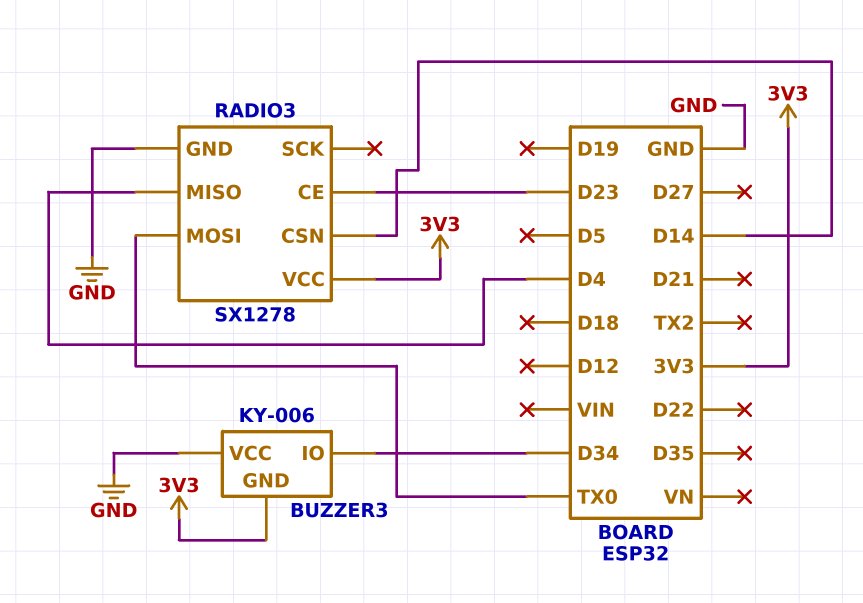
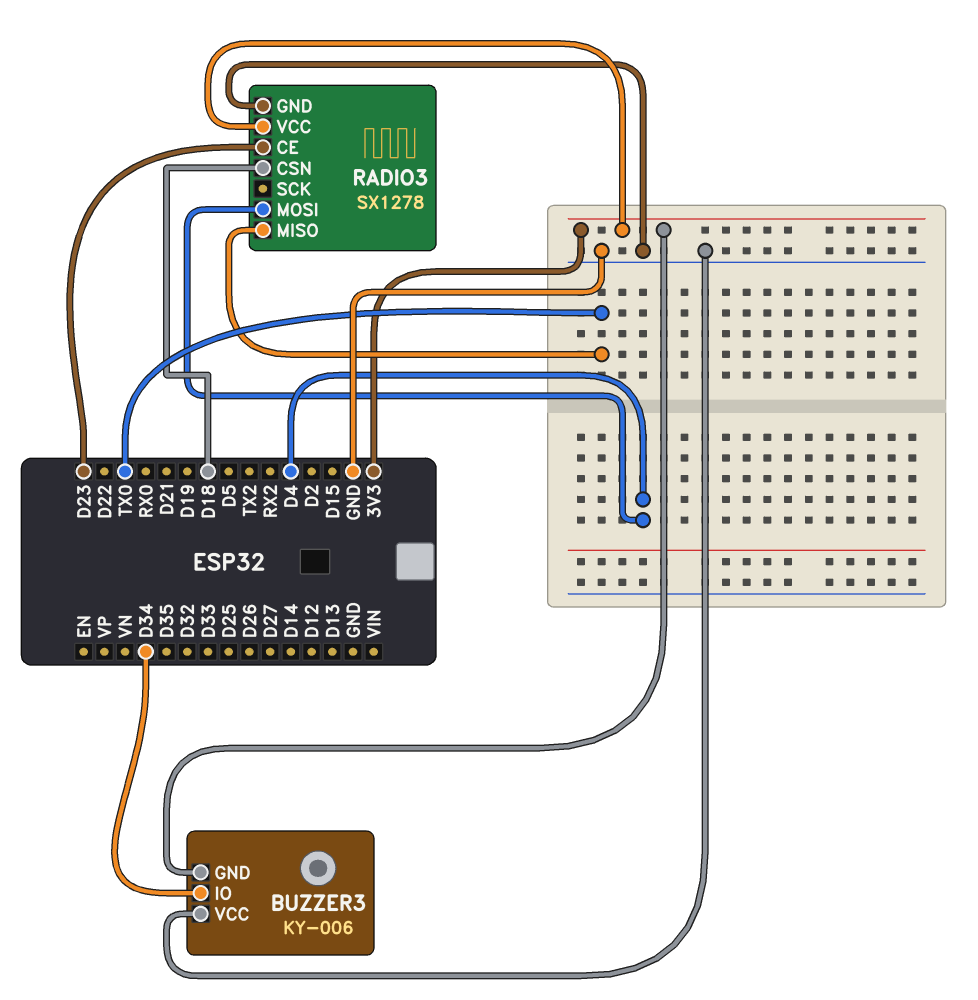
RADIO3 pin CSN: D14 -> D18
RADIO3 pin MISO: D4 -> TX0
RADIO3 pin MOSI: TX0 -> D4

